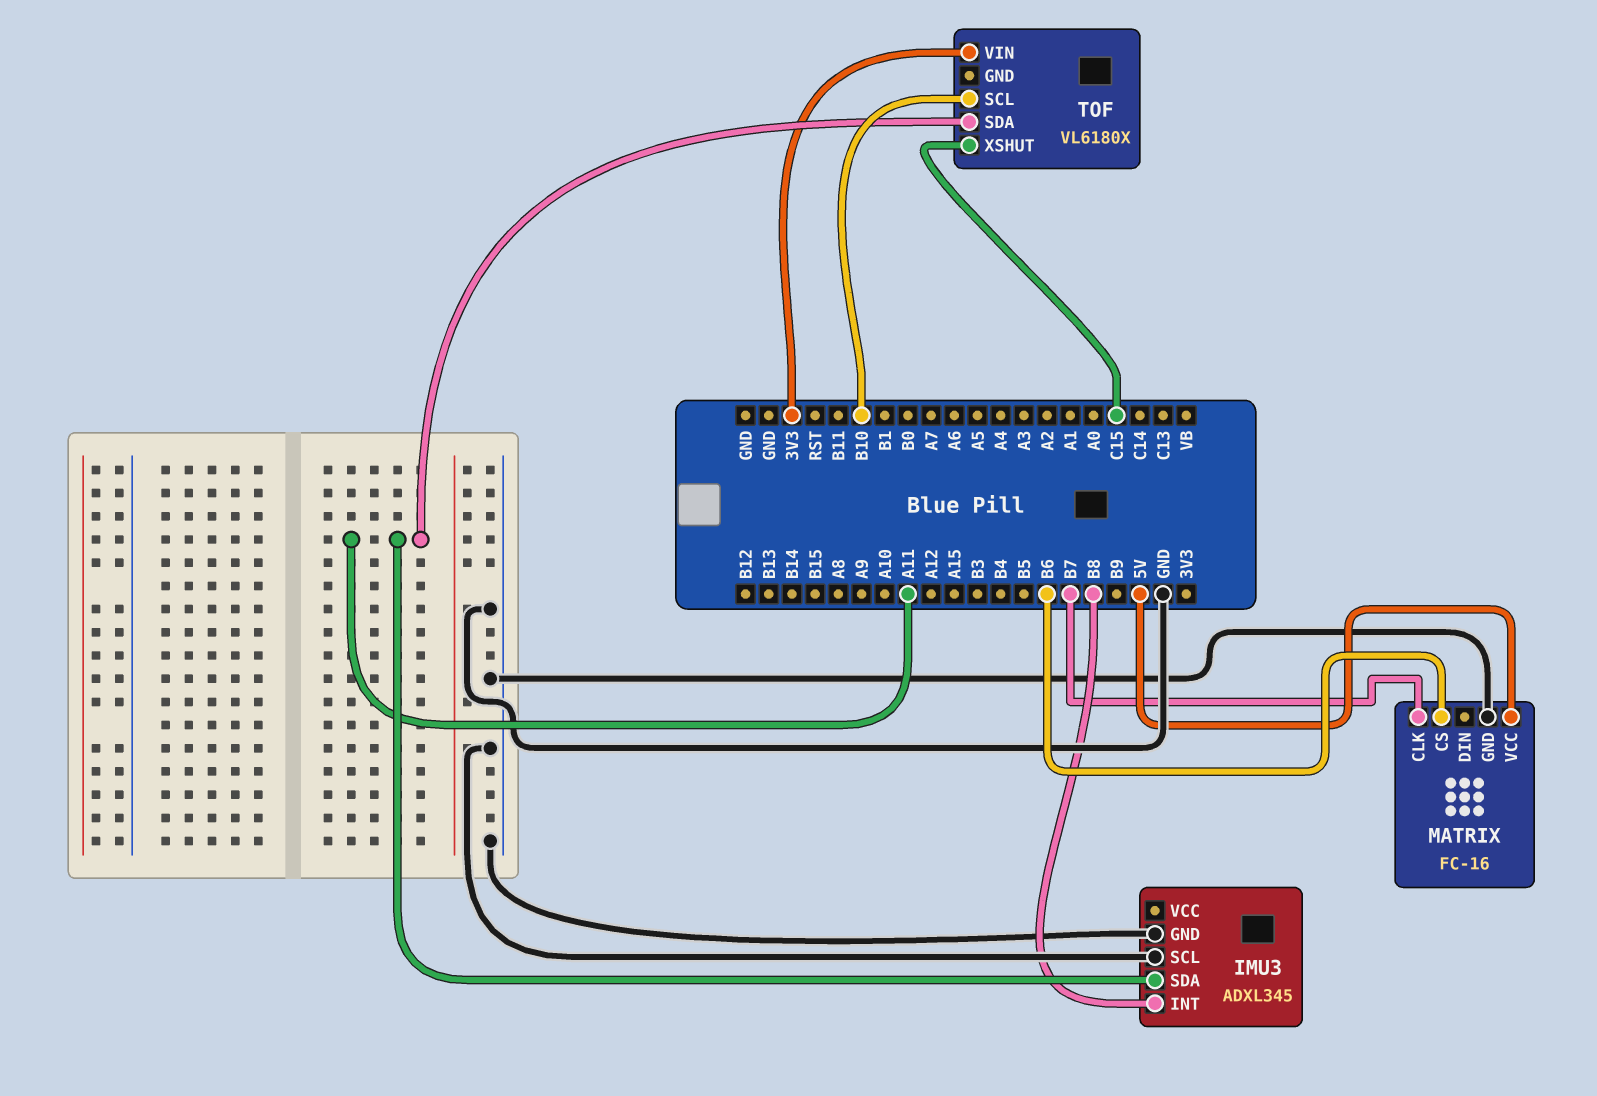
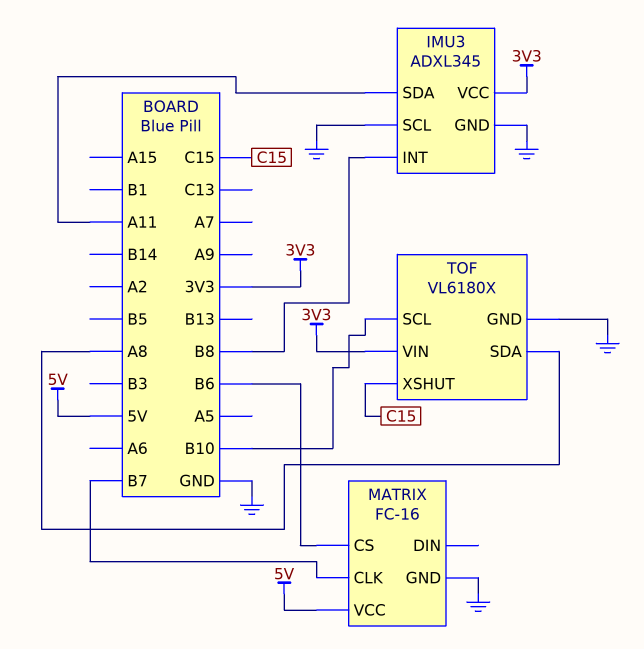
IMU3 pin VCC: none -> 3V3
TOF pin GND: none -> GND
TOF pin SDA: A11 -> A8

